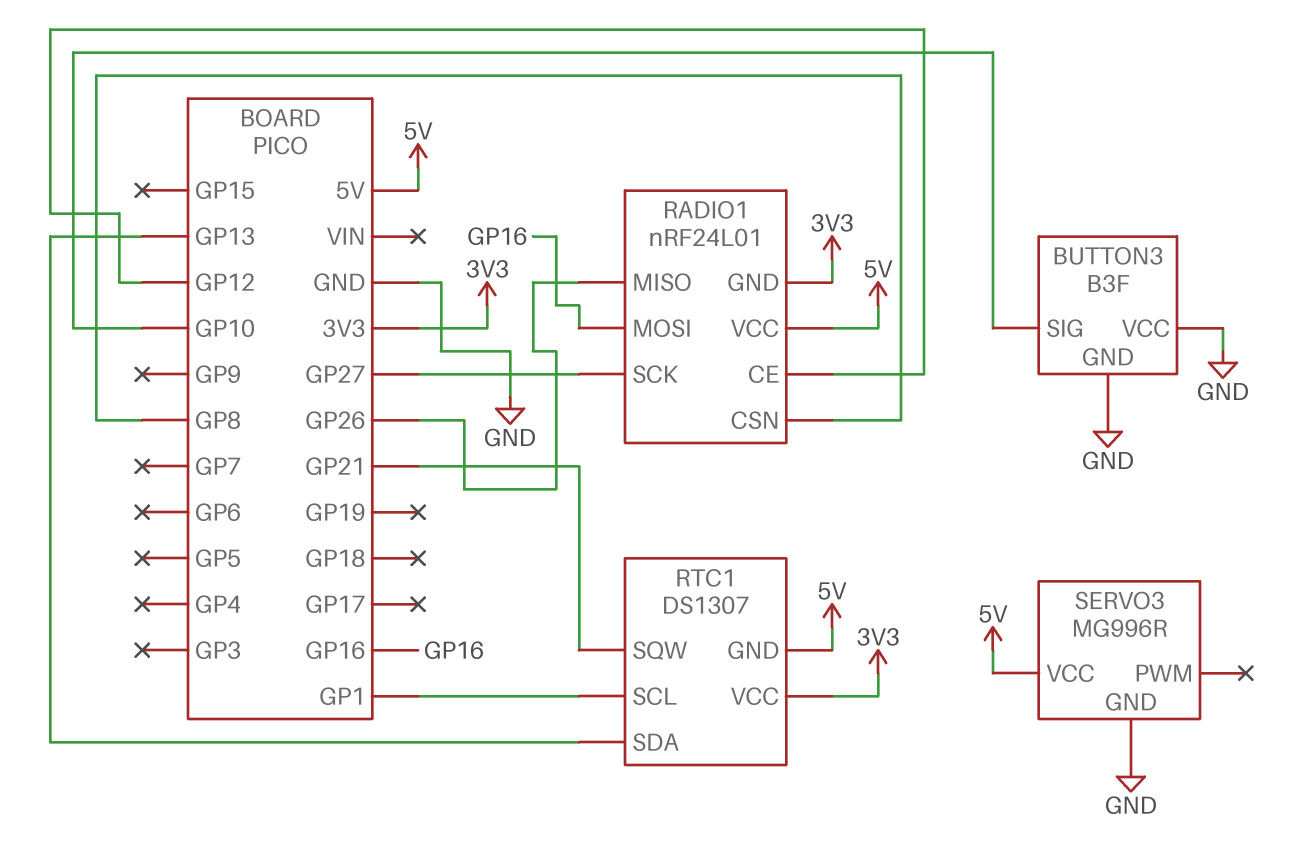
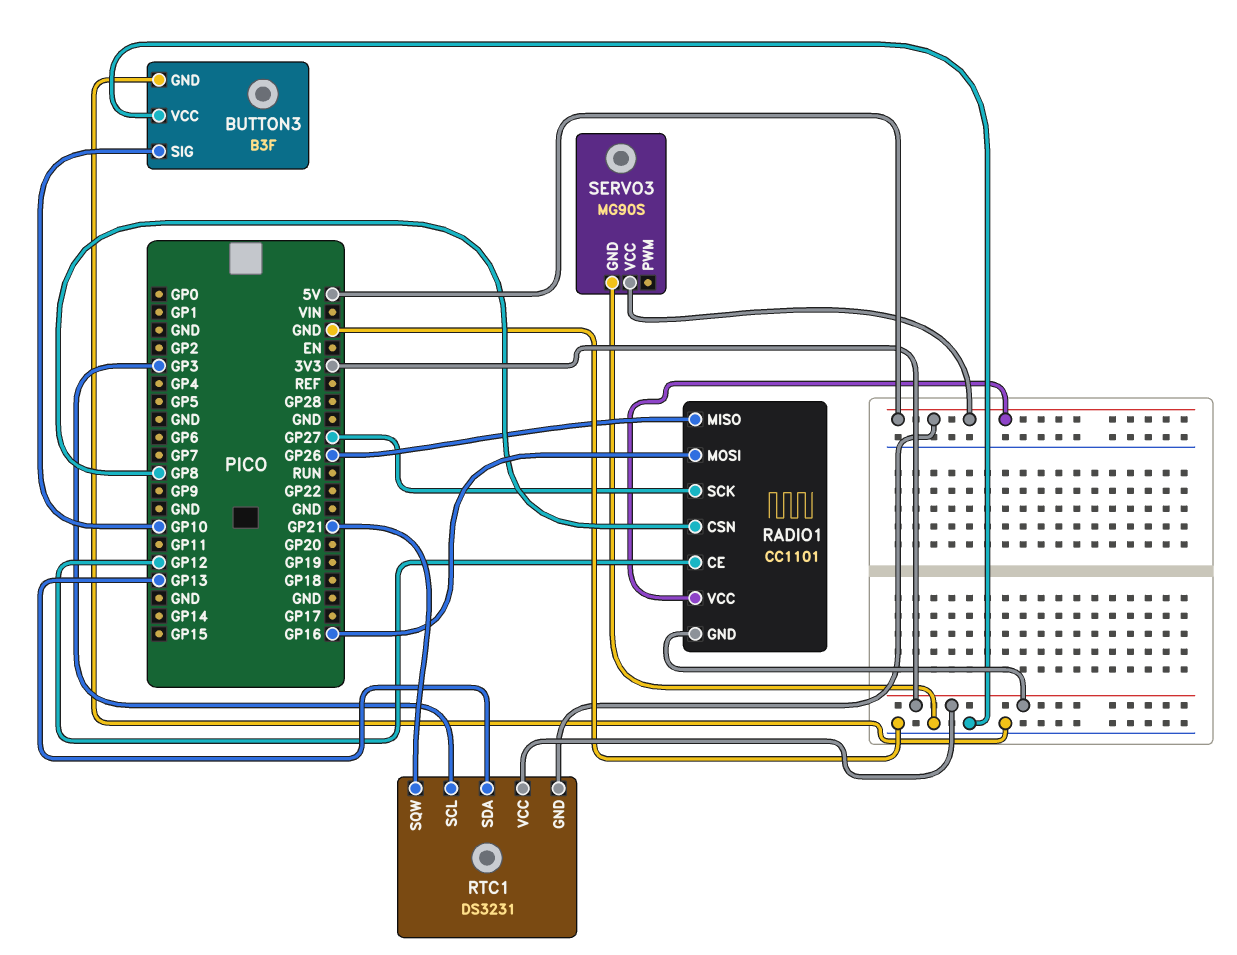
RADIO1: nRF24L01 -> CC1101
RTC1: DS1307 -> DS3231
RTC1 pin SCL: GP1 -> GP3
SERVO3: MG996R -> MG90S

